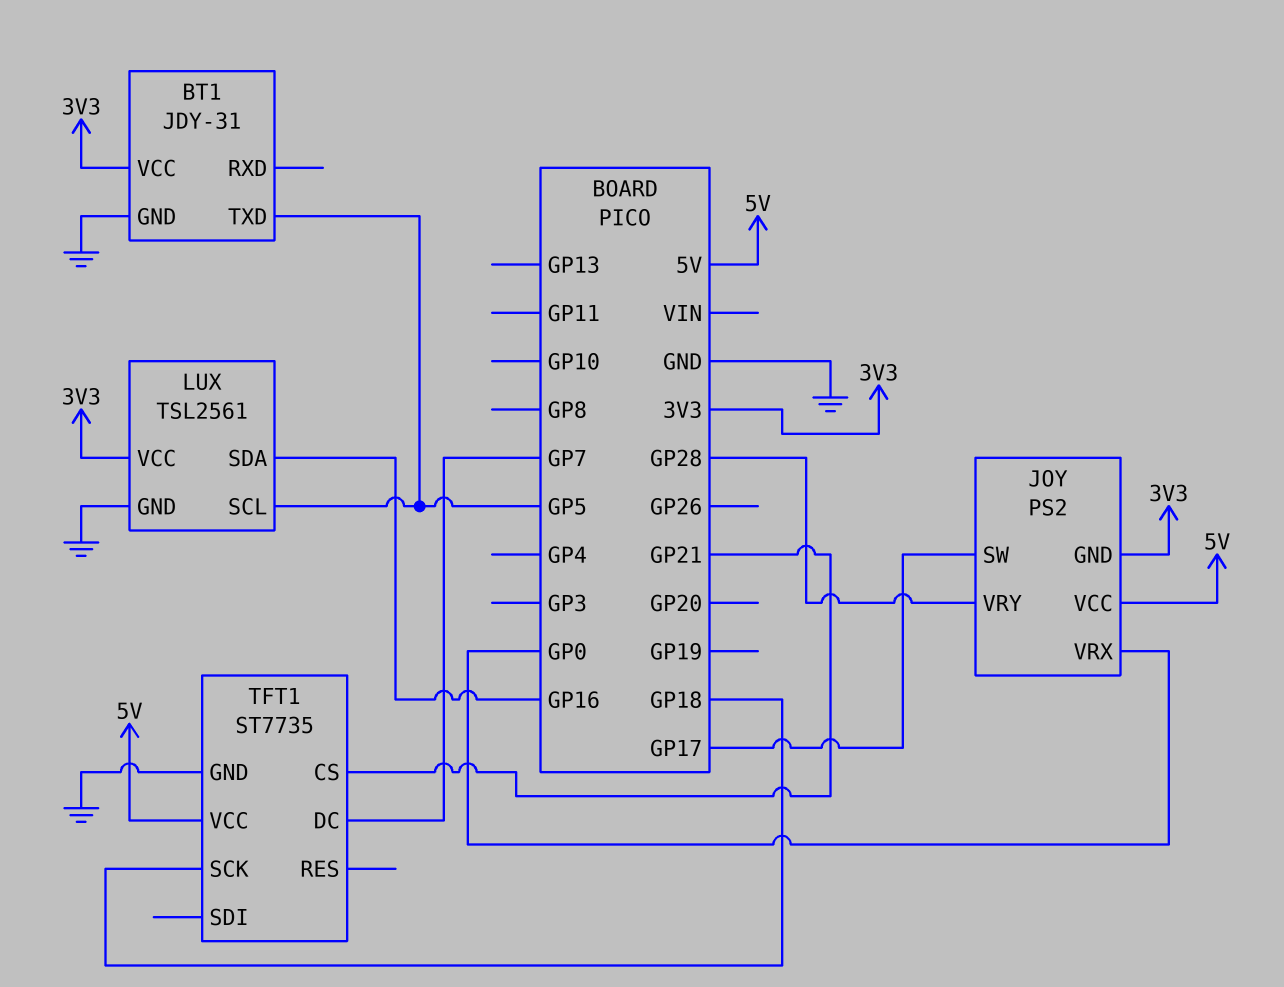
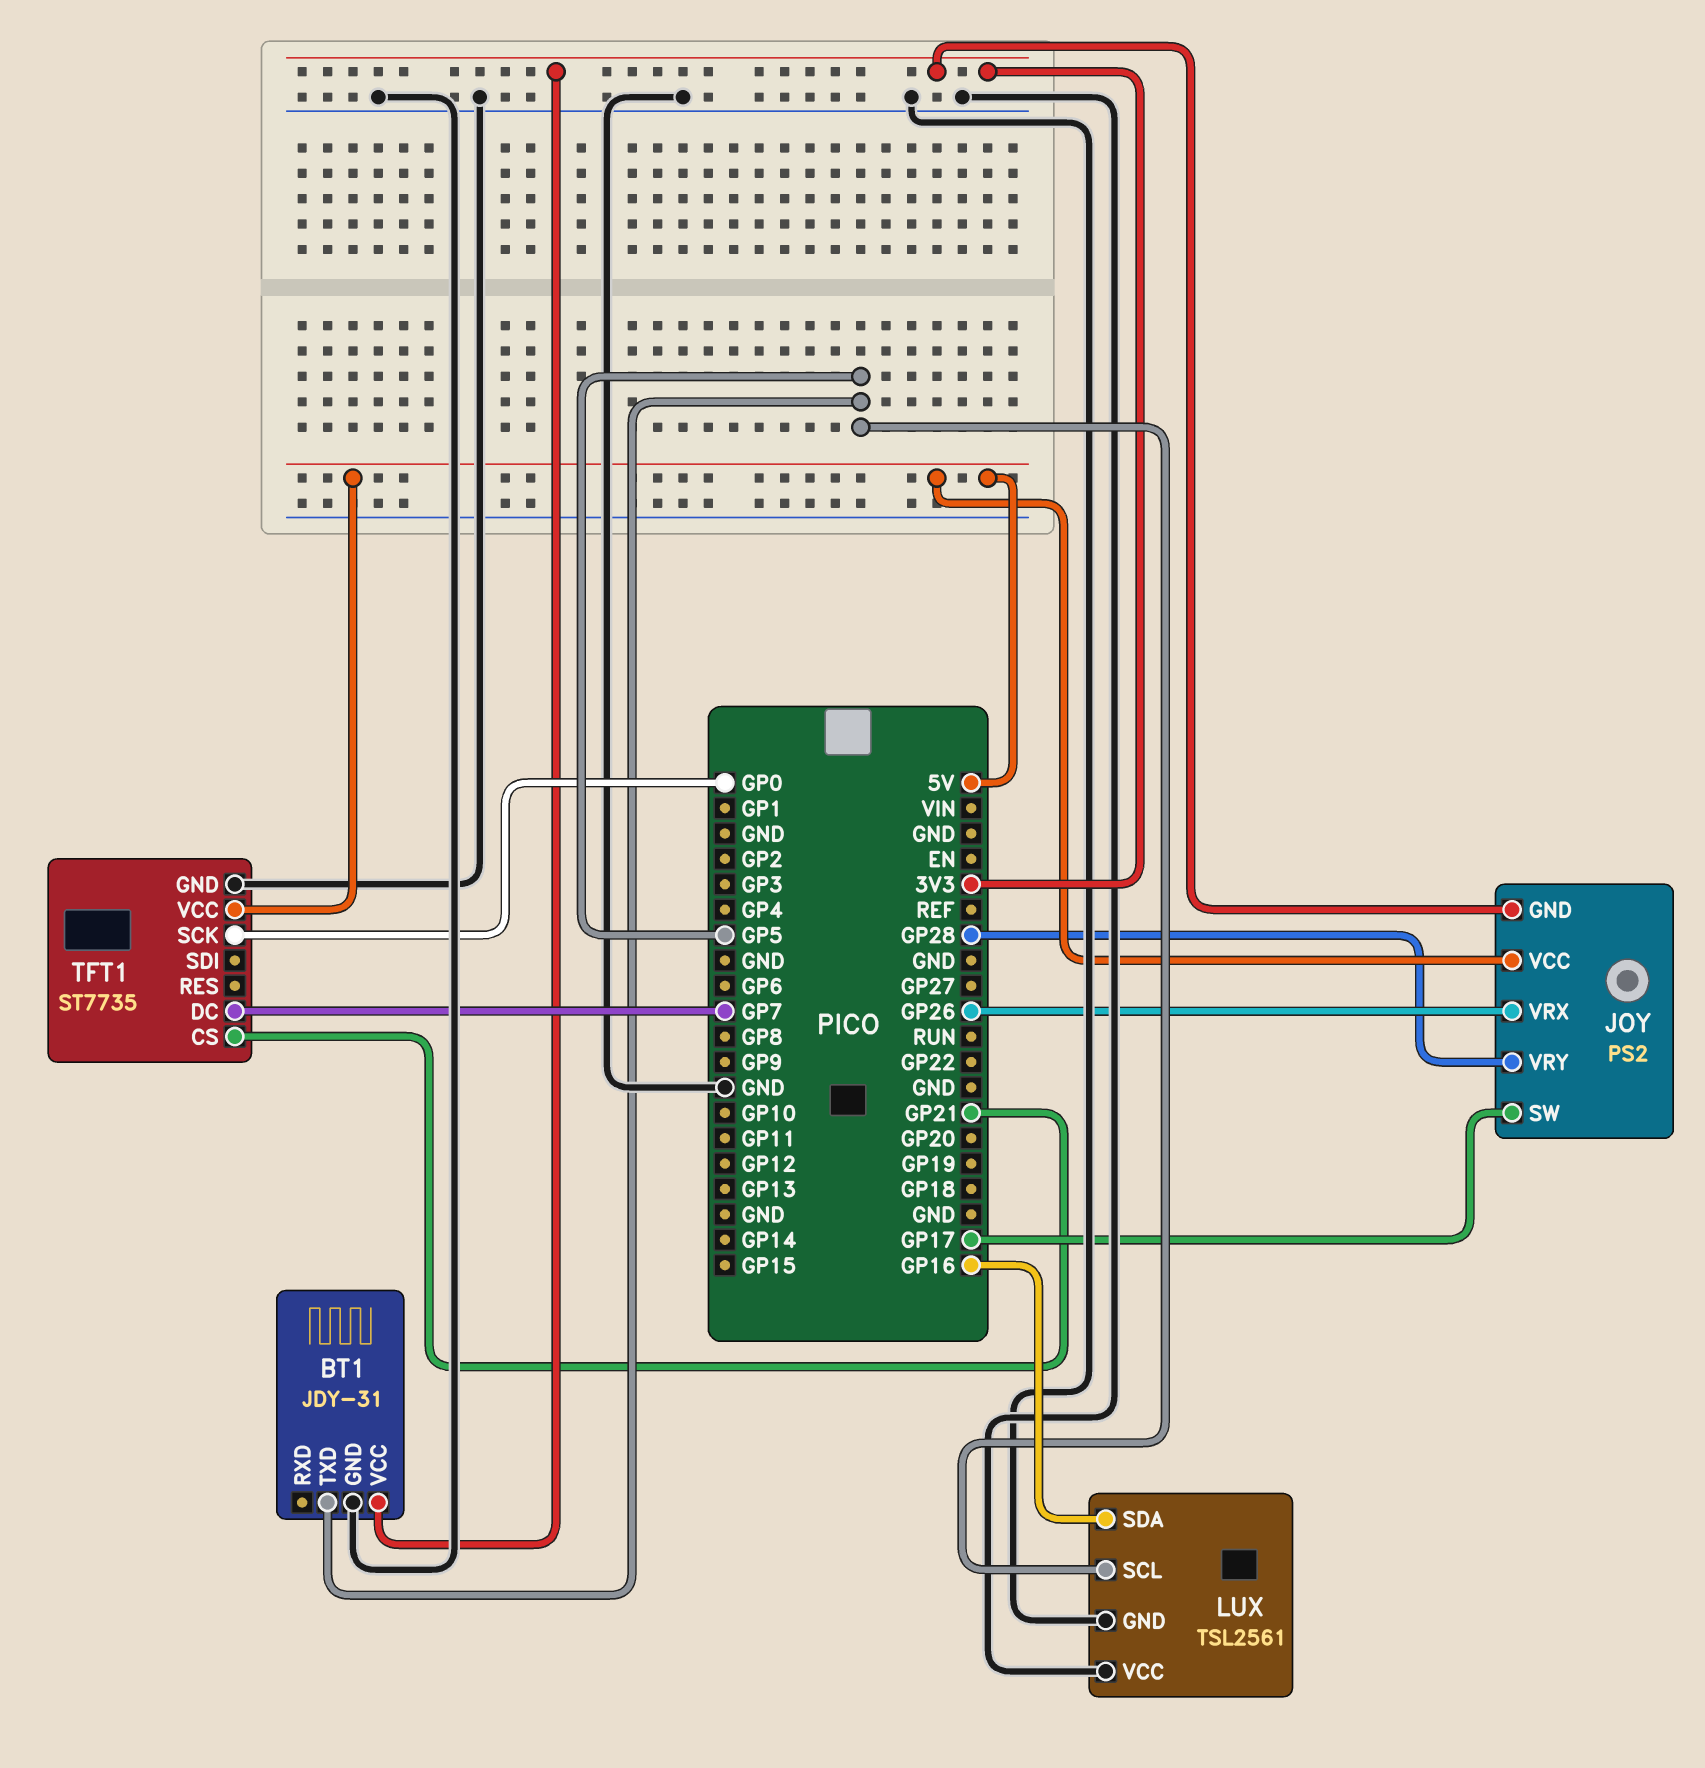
JOY pin VRX: GP0 -> GP26
LUX pin VCC: 3V3 -> GND
TFT1 pin SCK: GP18 -> GP0

